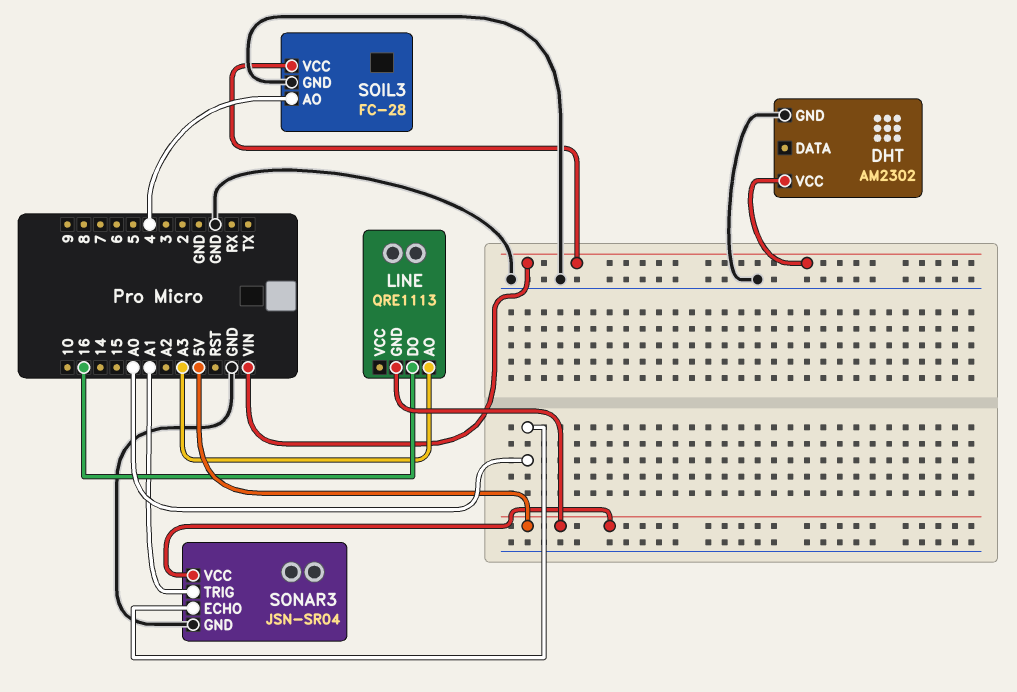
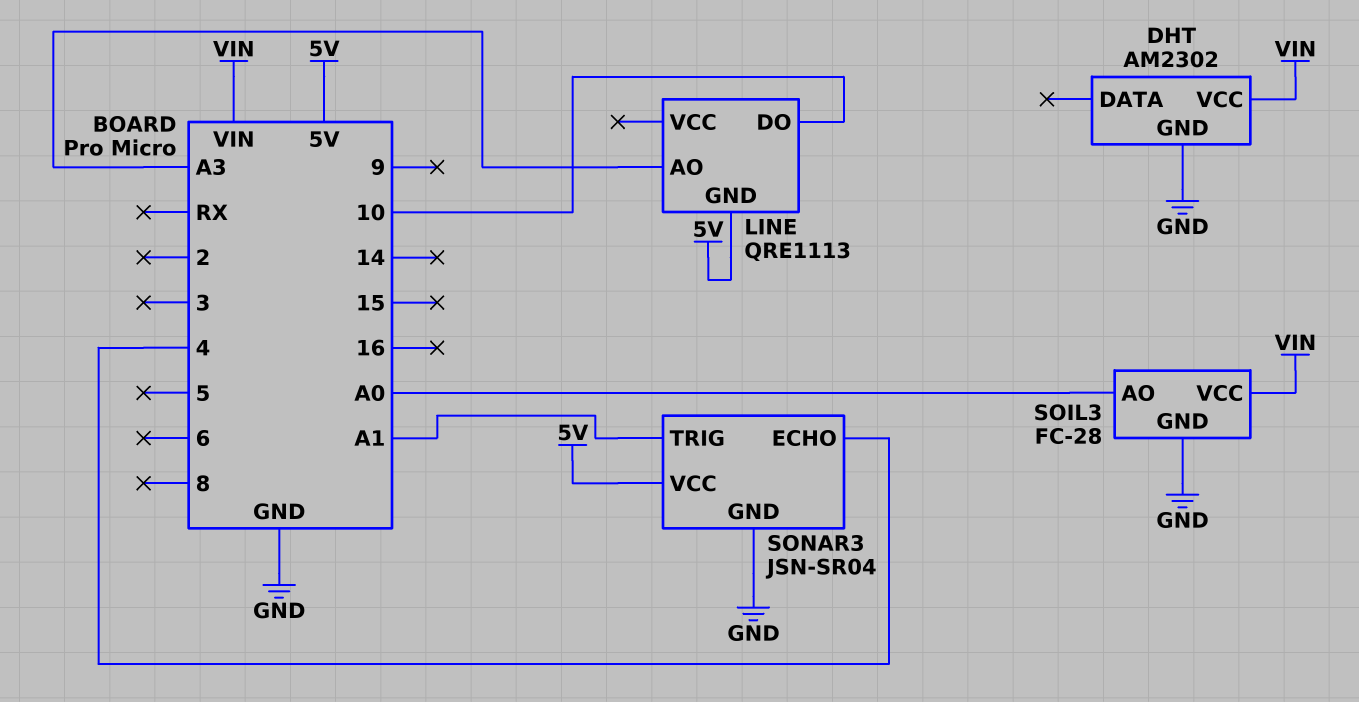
LINE pin DO: 16 -> 10
SOIL3 pin AO: 4 -> A0
SONAR3 pin ECHO: A0 -> 4

